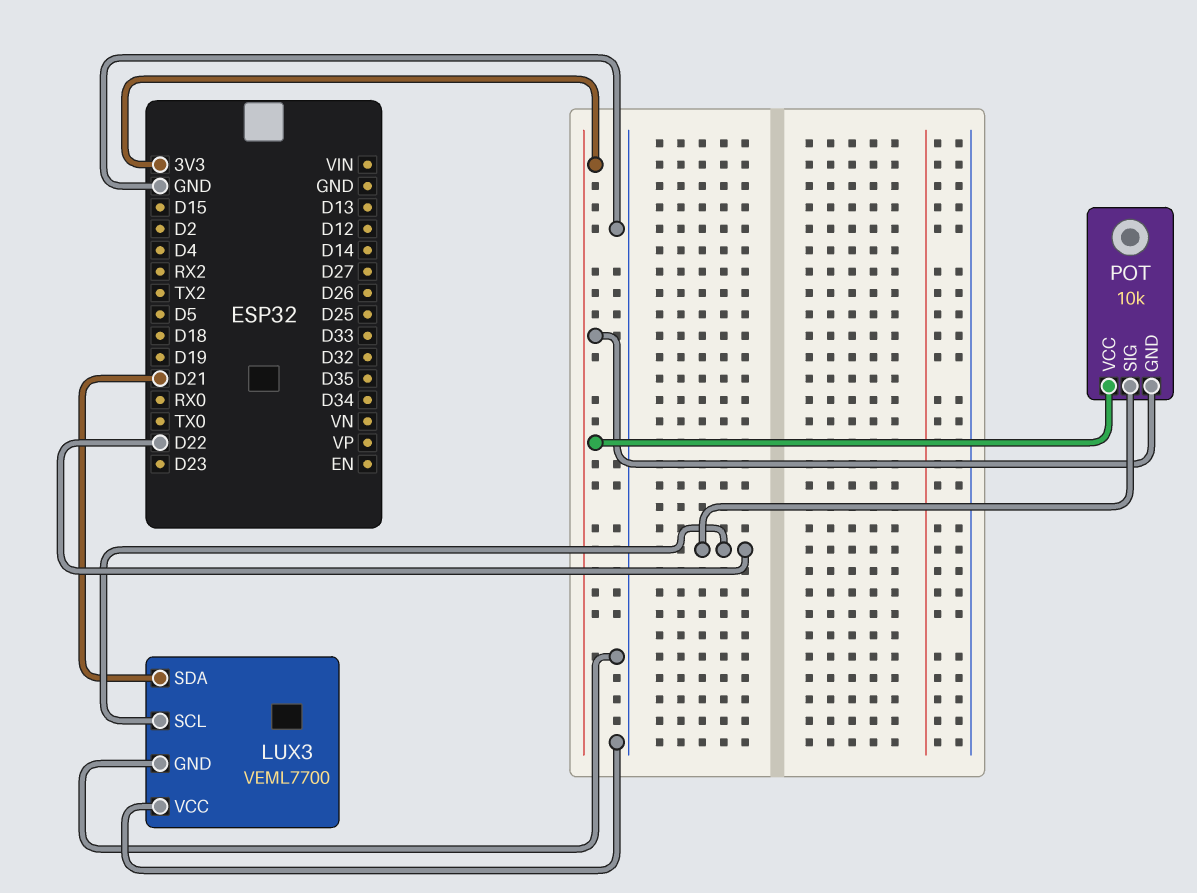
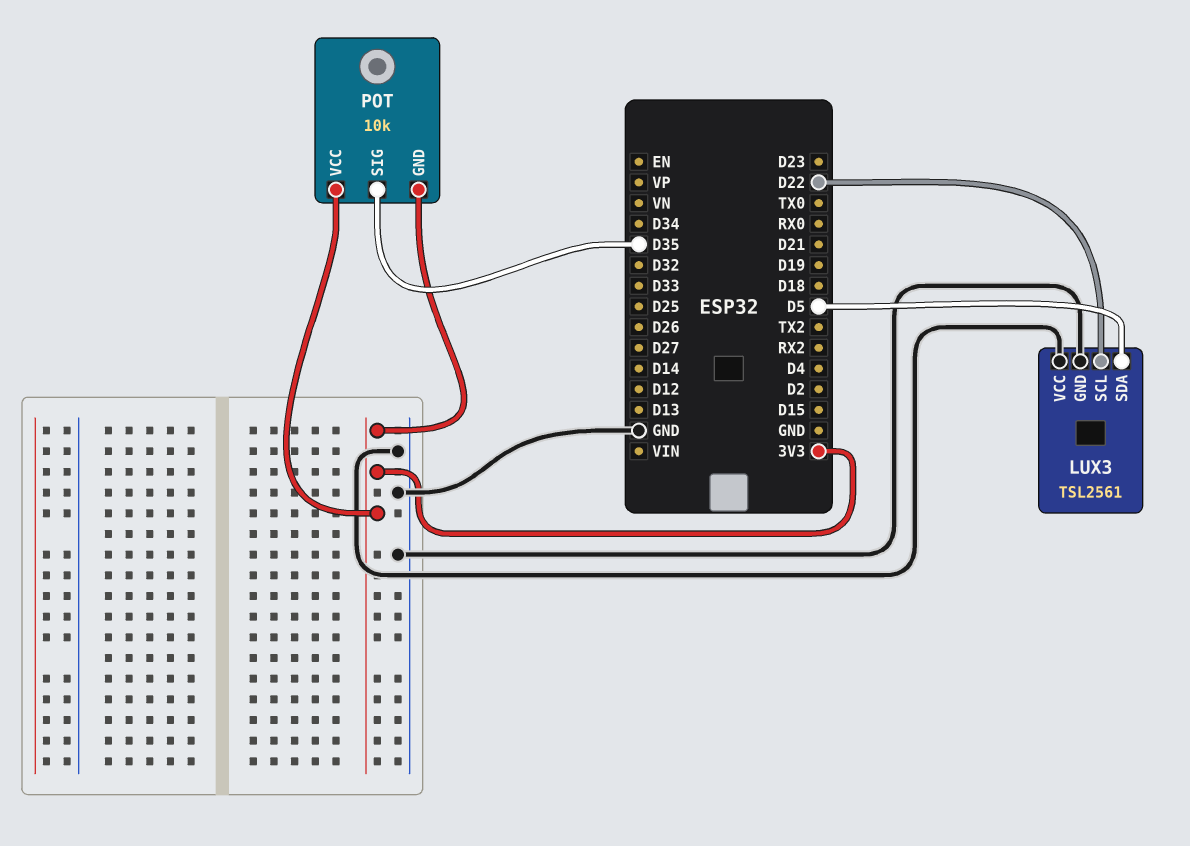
LUX3: VEML7700 -> TSL2561
LUX3 pin SDA: D21 -> D5
POT pin SIG: D22 -> D35

